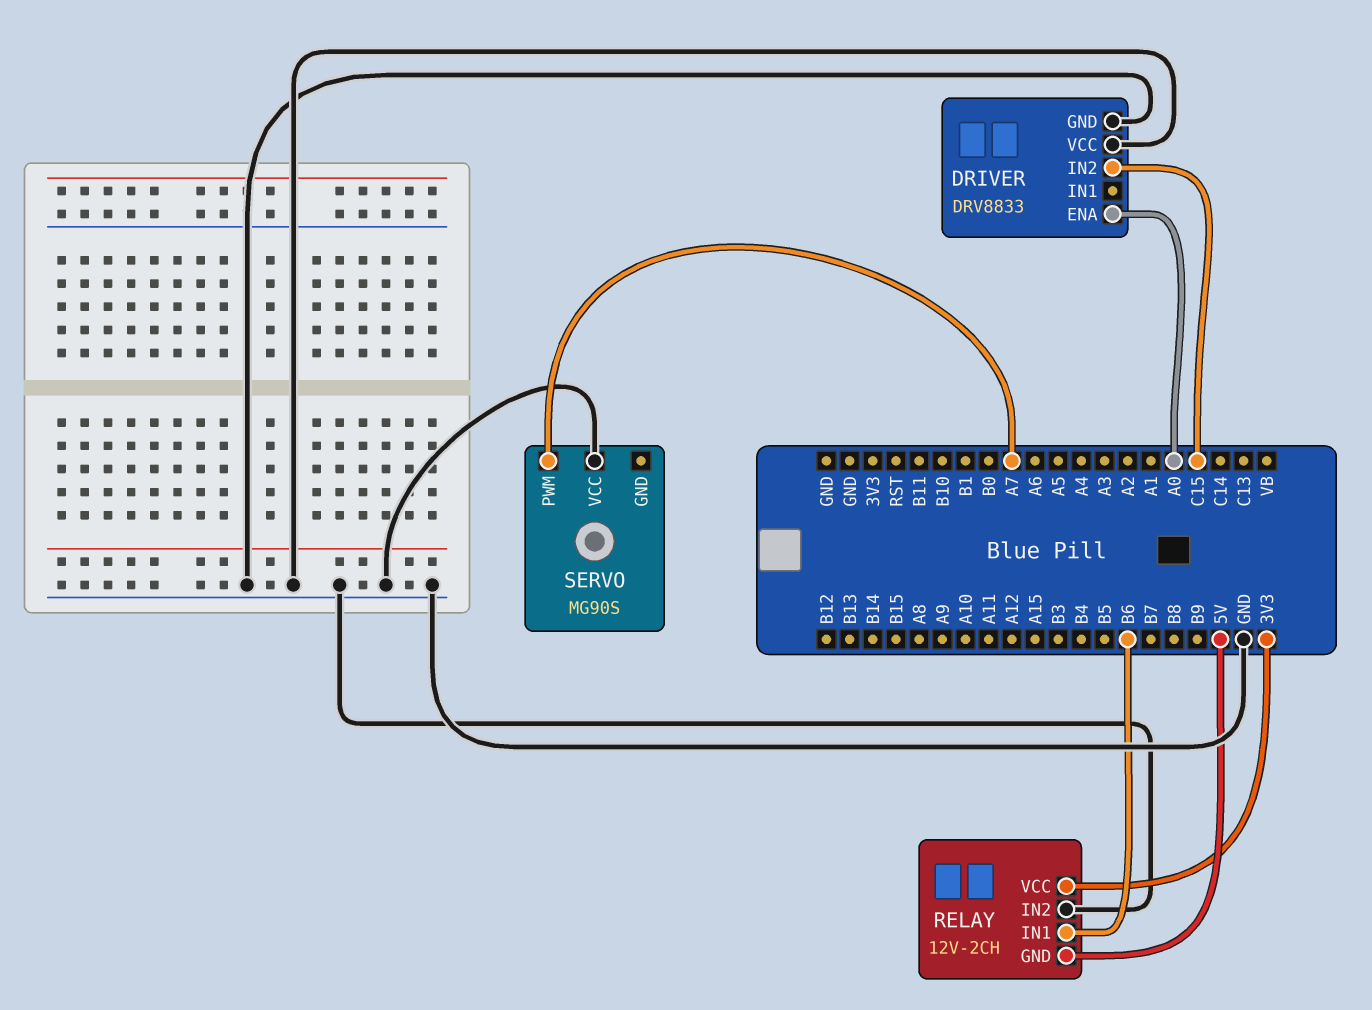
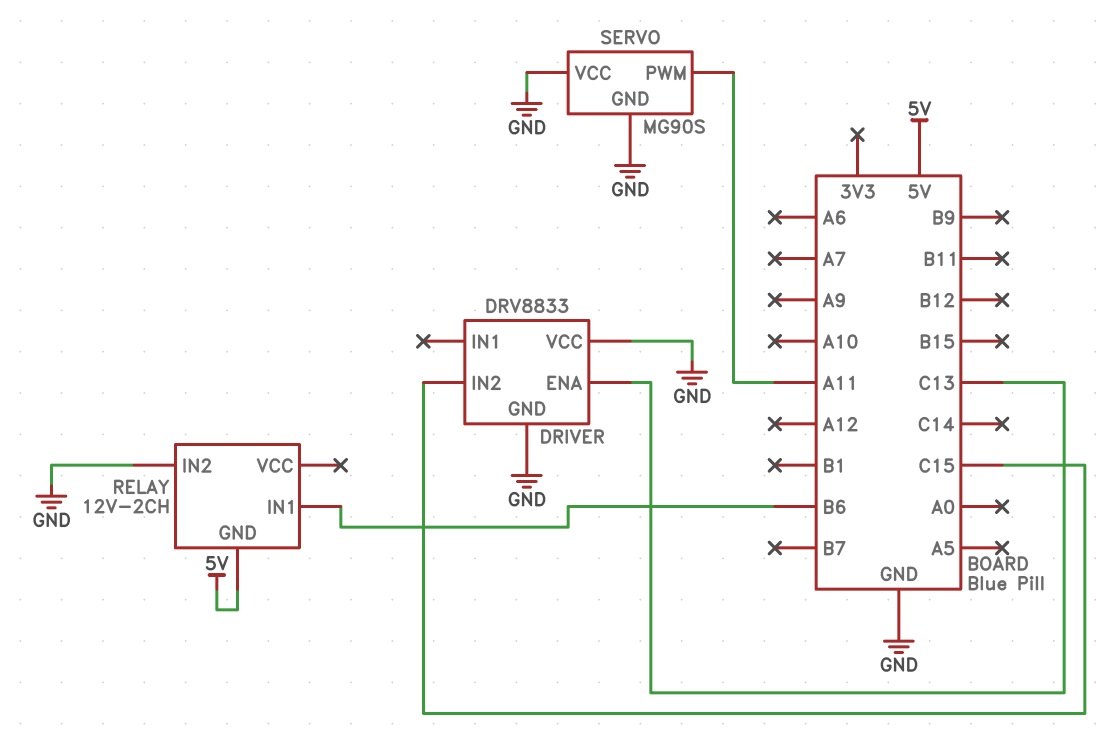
DRIVER pin ENA: A0 -> C13
RELAY pin VCC: 3V3 -> none
SERVO pin GND: none -> GND
SERVO pin PWM: A7 -> A11

